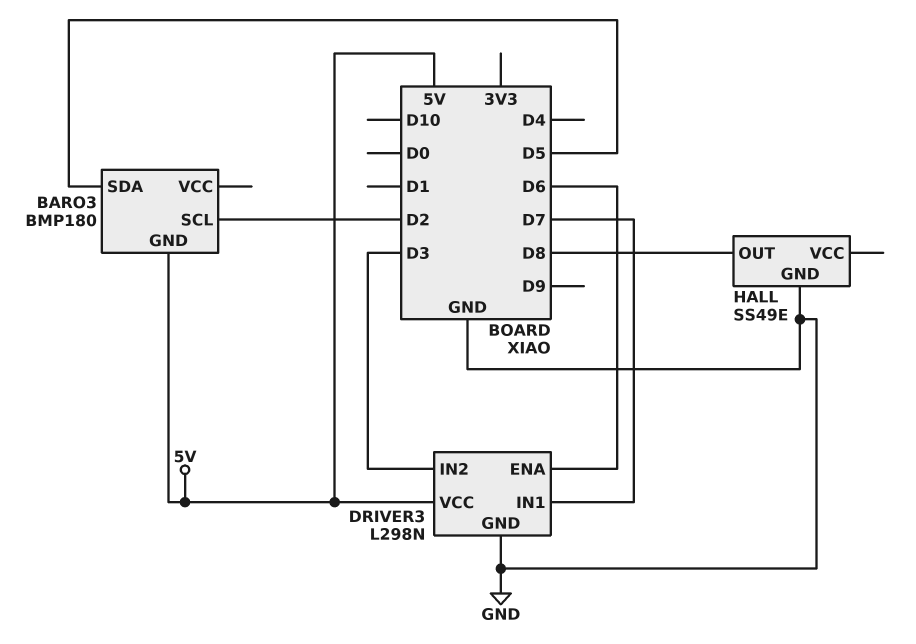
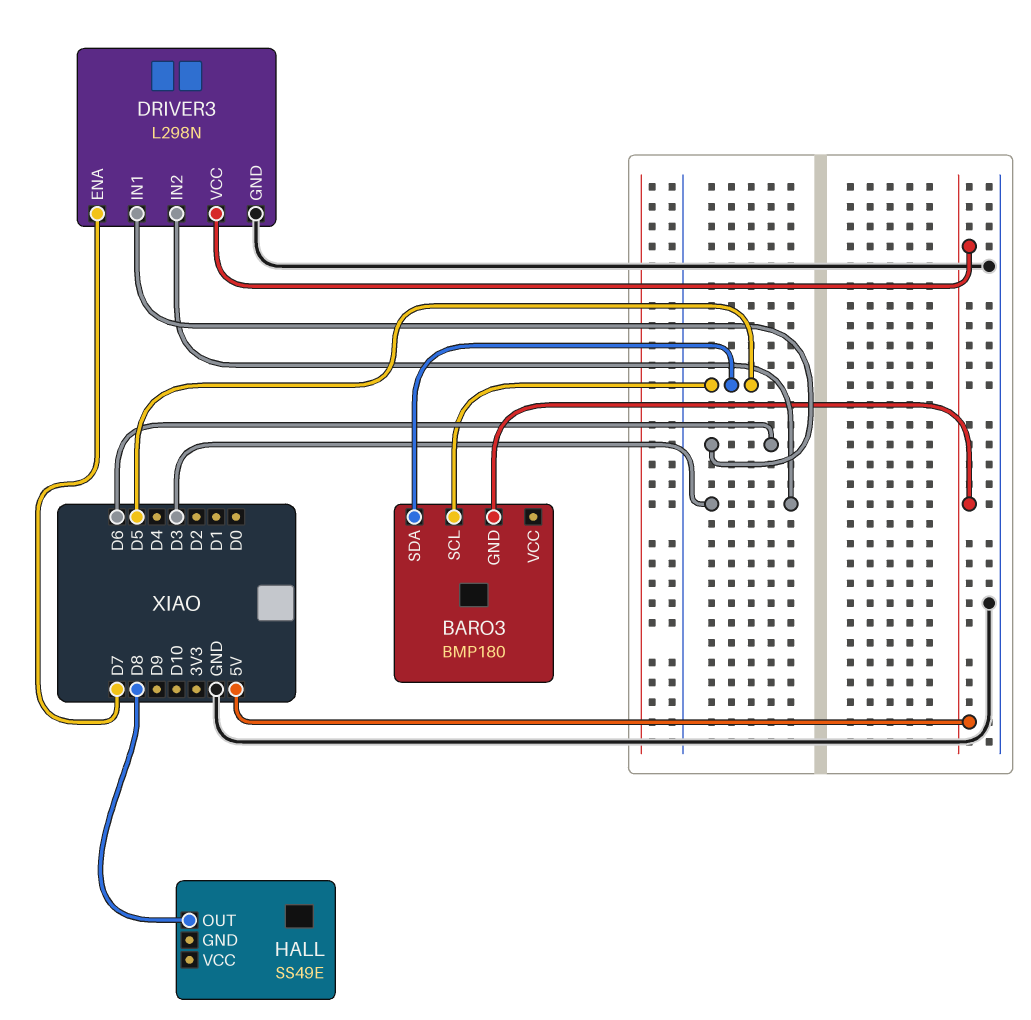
BARO3 pin SCL: D2 -> D5
DRIVER3 pin ENA: D6 -> D7
DRIVER3 pin IN1: D7 -> D6
HALL pin GND: GND -> none

